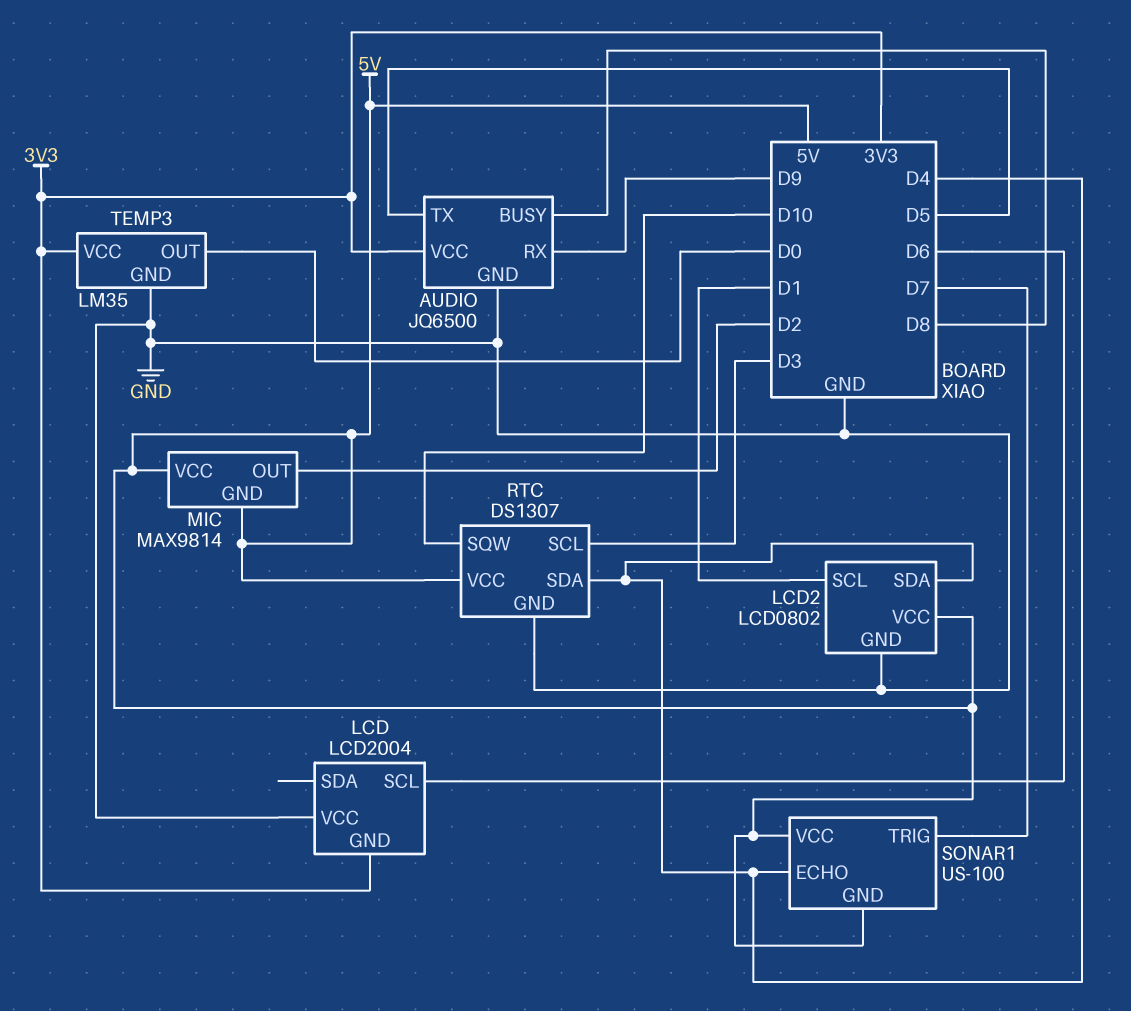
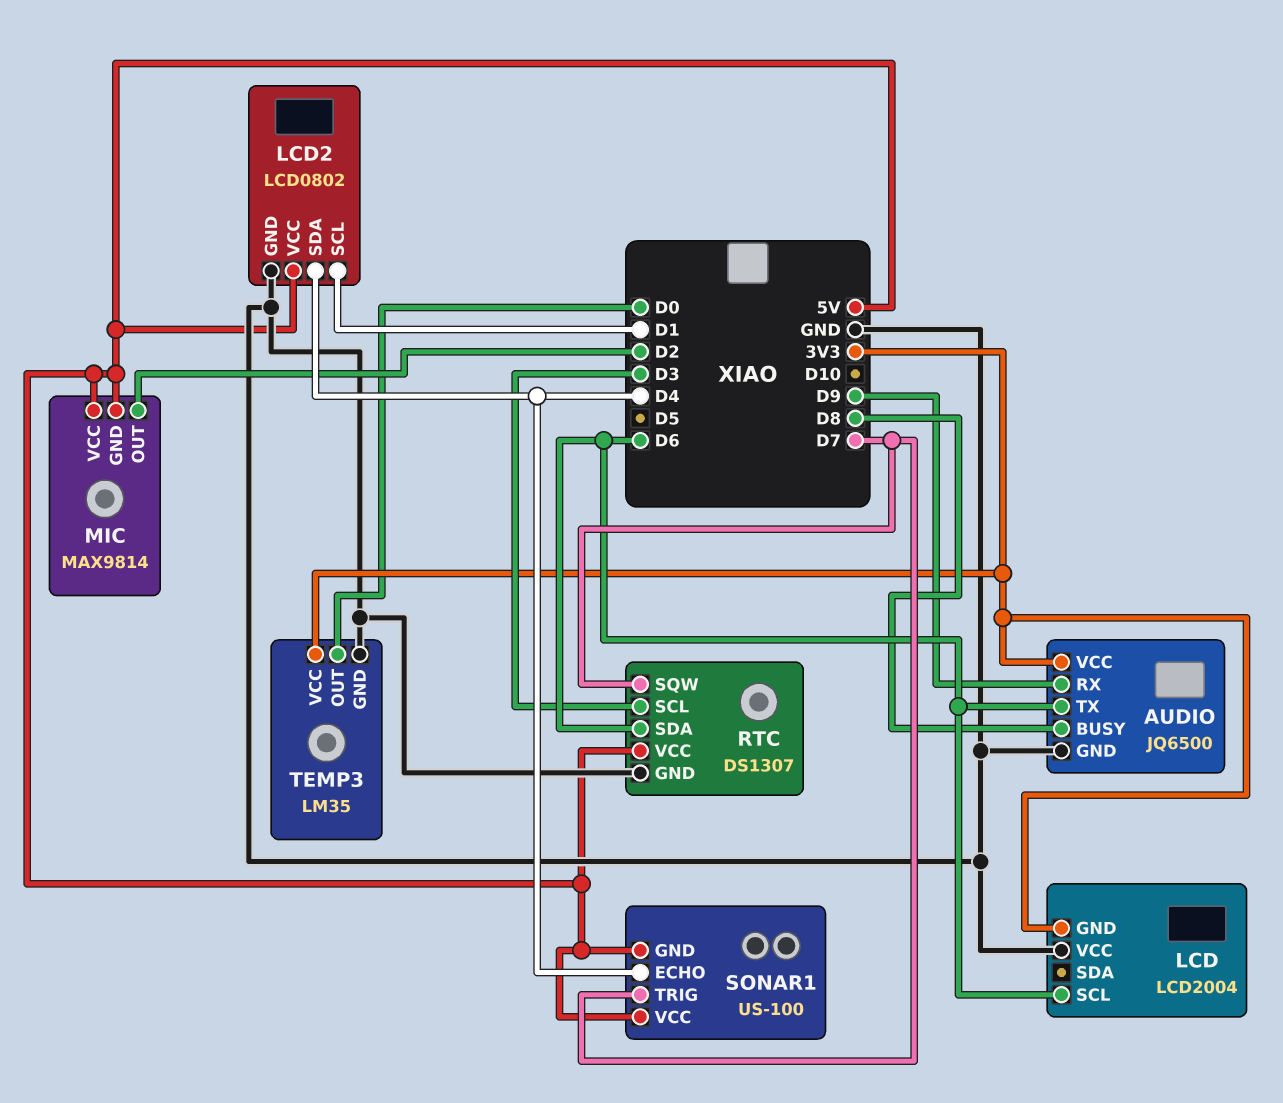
AUDIO pin TX: D5 -> D6
RTC pin SDA: D4 -> D6
RTC pin SQW: D10 -> D7

